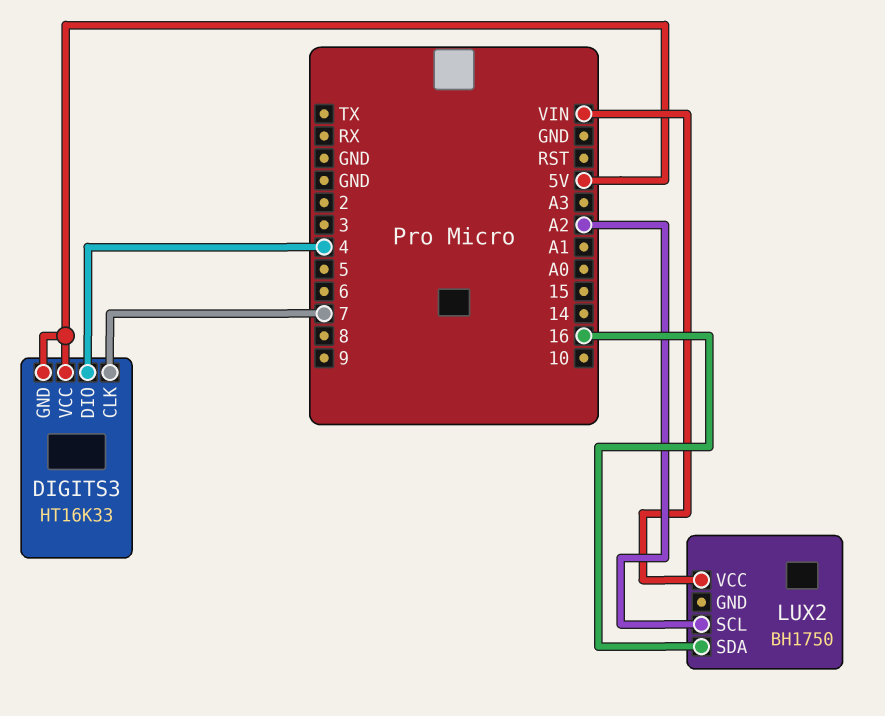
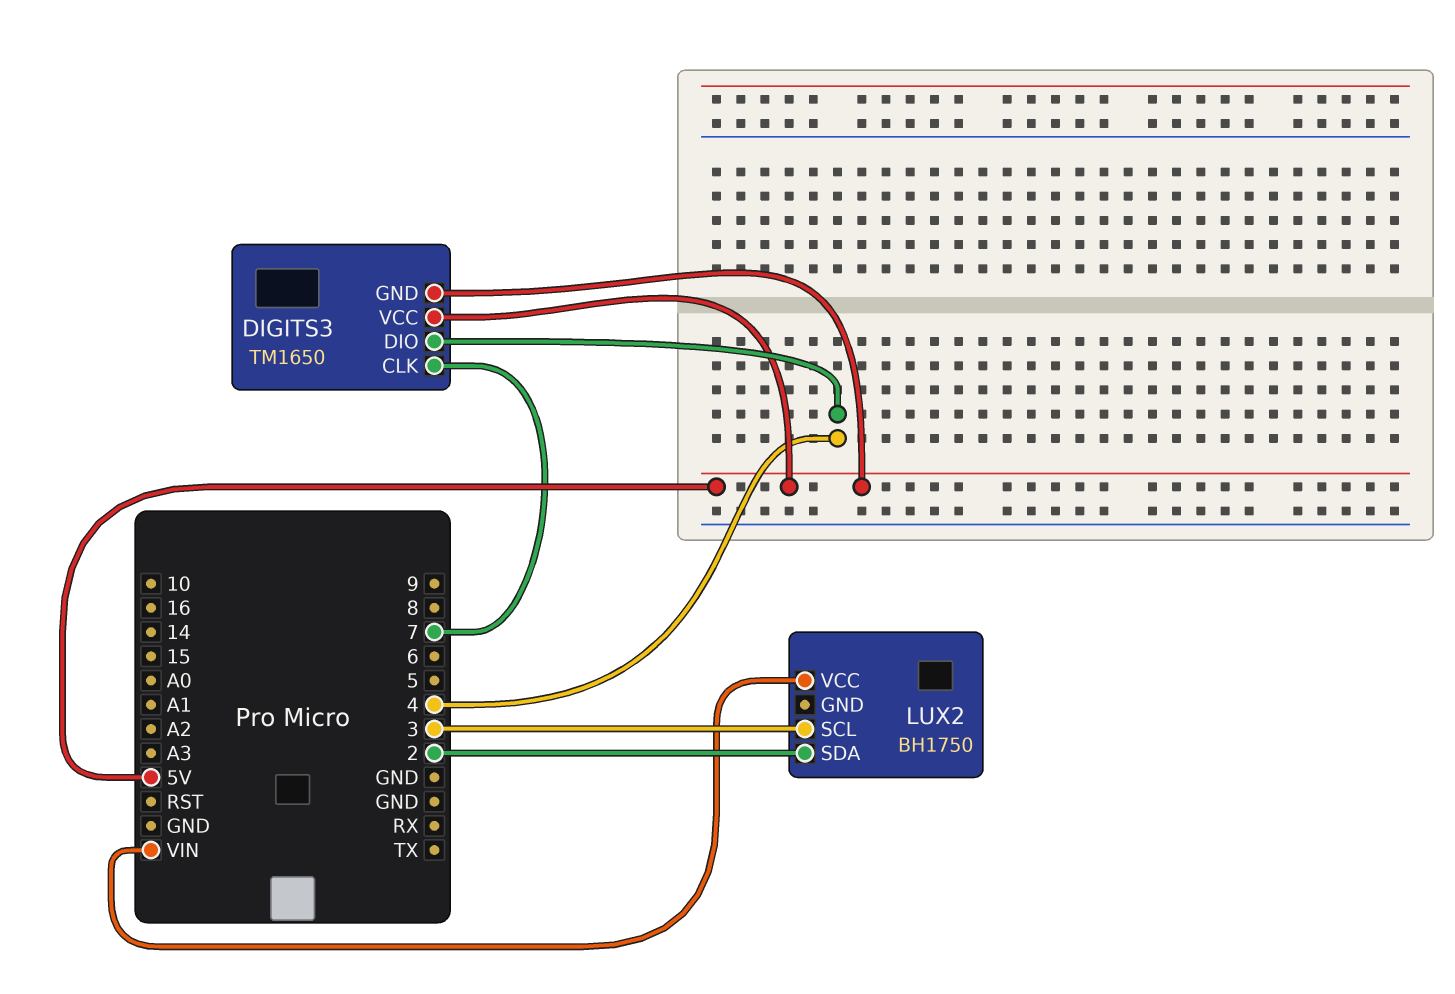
DIGITS3: HT16K33 -> TM1650
LUX2 pin SCL: A2 -> 3
LUX2 pin SDA: 16 -> 2

